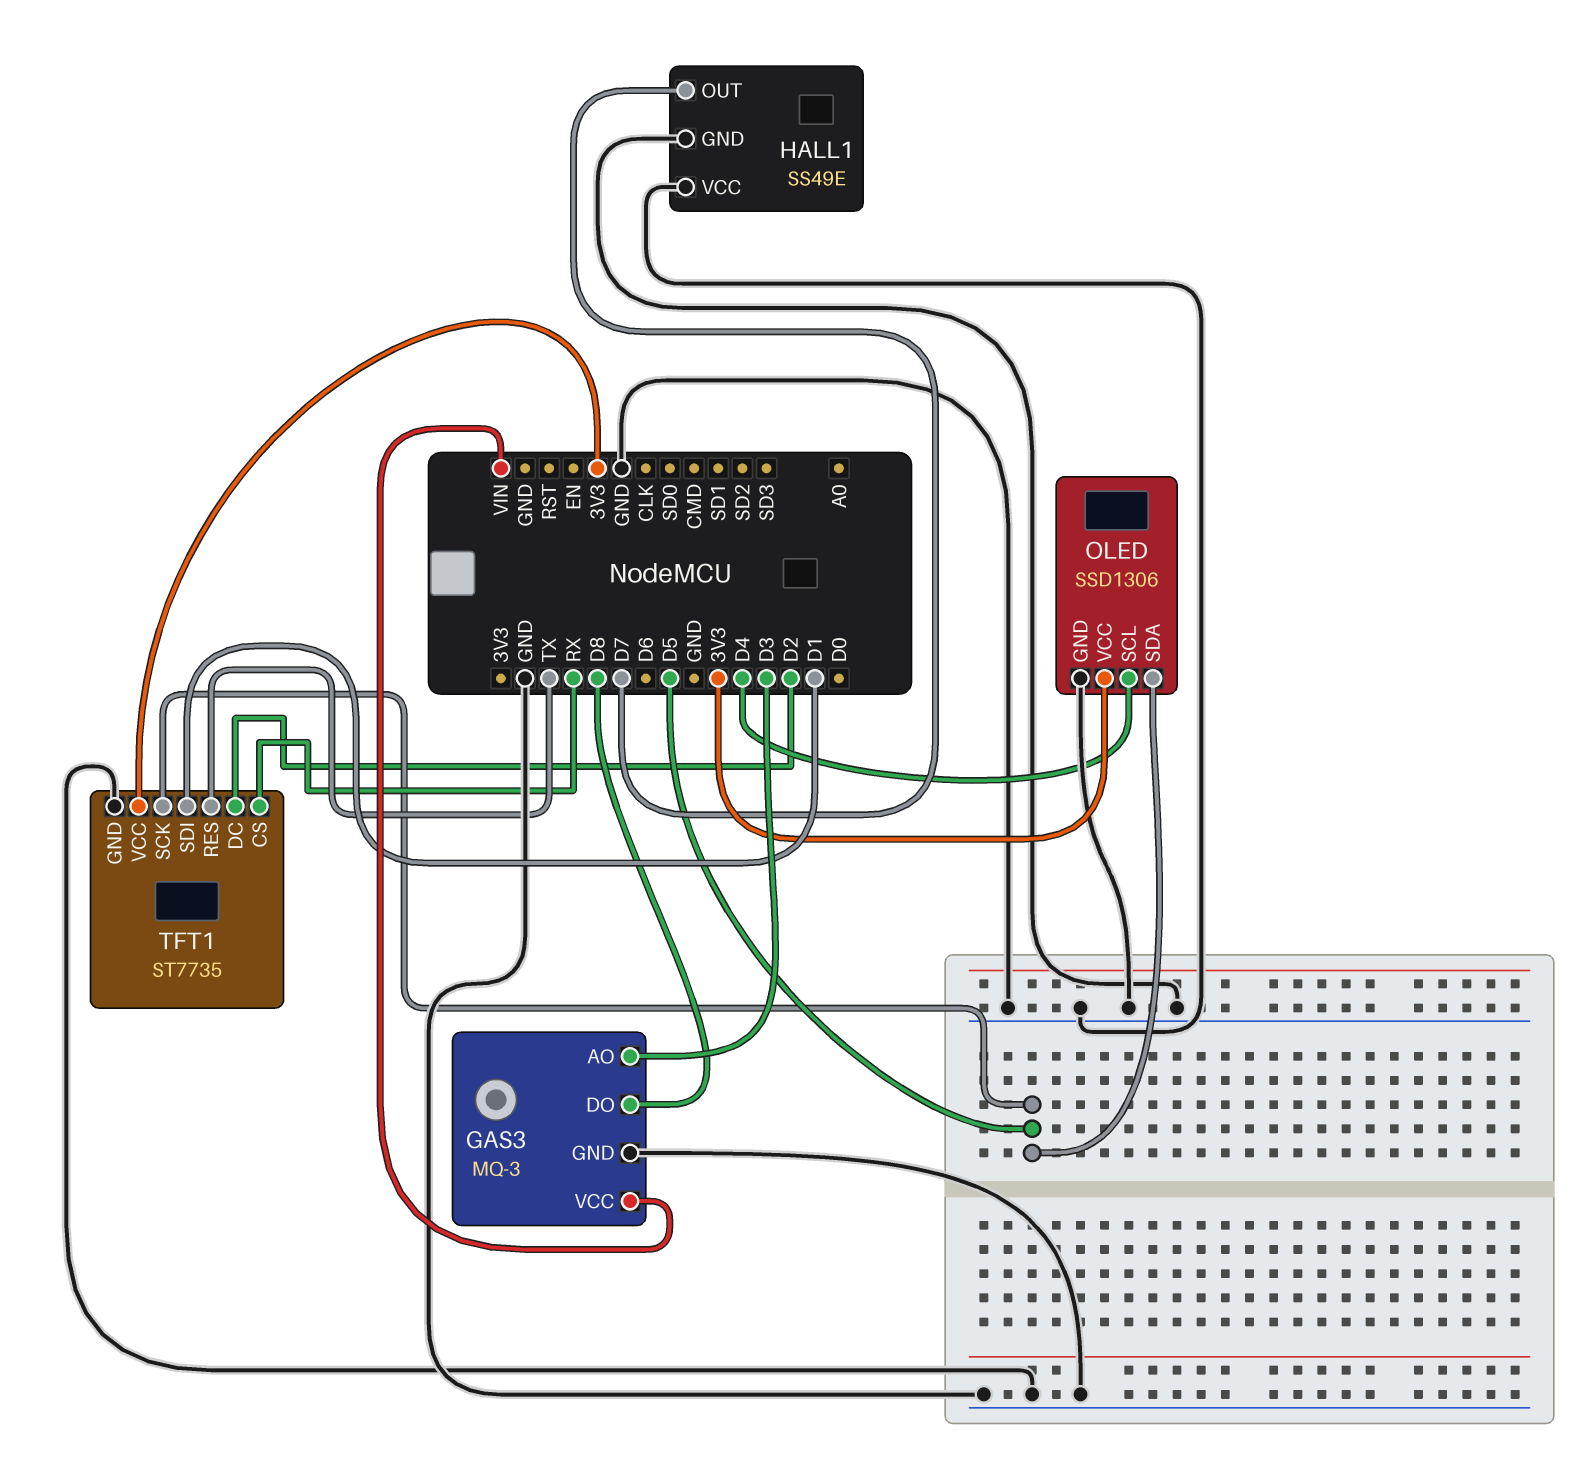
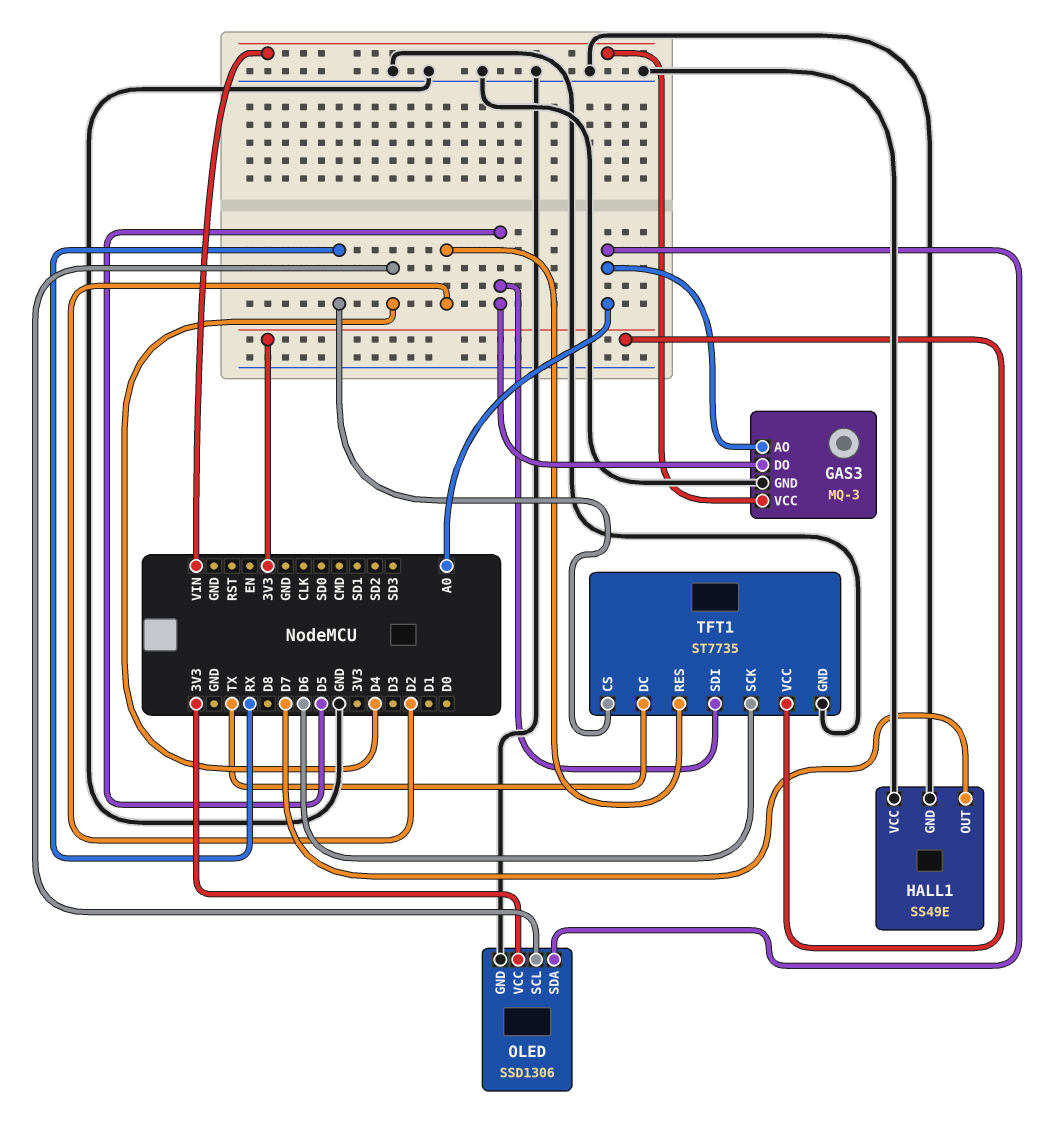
GAS3 pin AO: D3 -> A0
GAS3 pin DO: D8 -> D5
OLED pin SDA: D5 -> A0
TFT1 pin DC: D2 -> TX
TFT1 pin RES: TX -> D2
TFT1 pin SCK: D5 -> D6
TFT1 pin SDI: D1 -> D5

